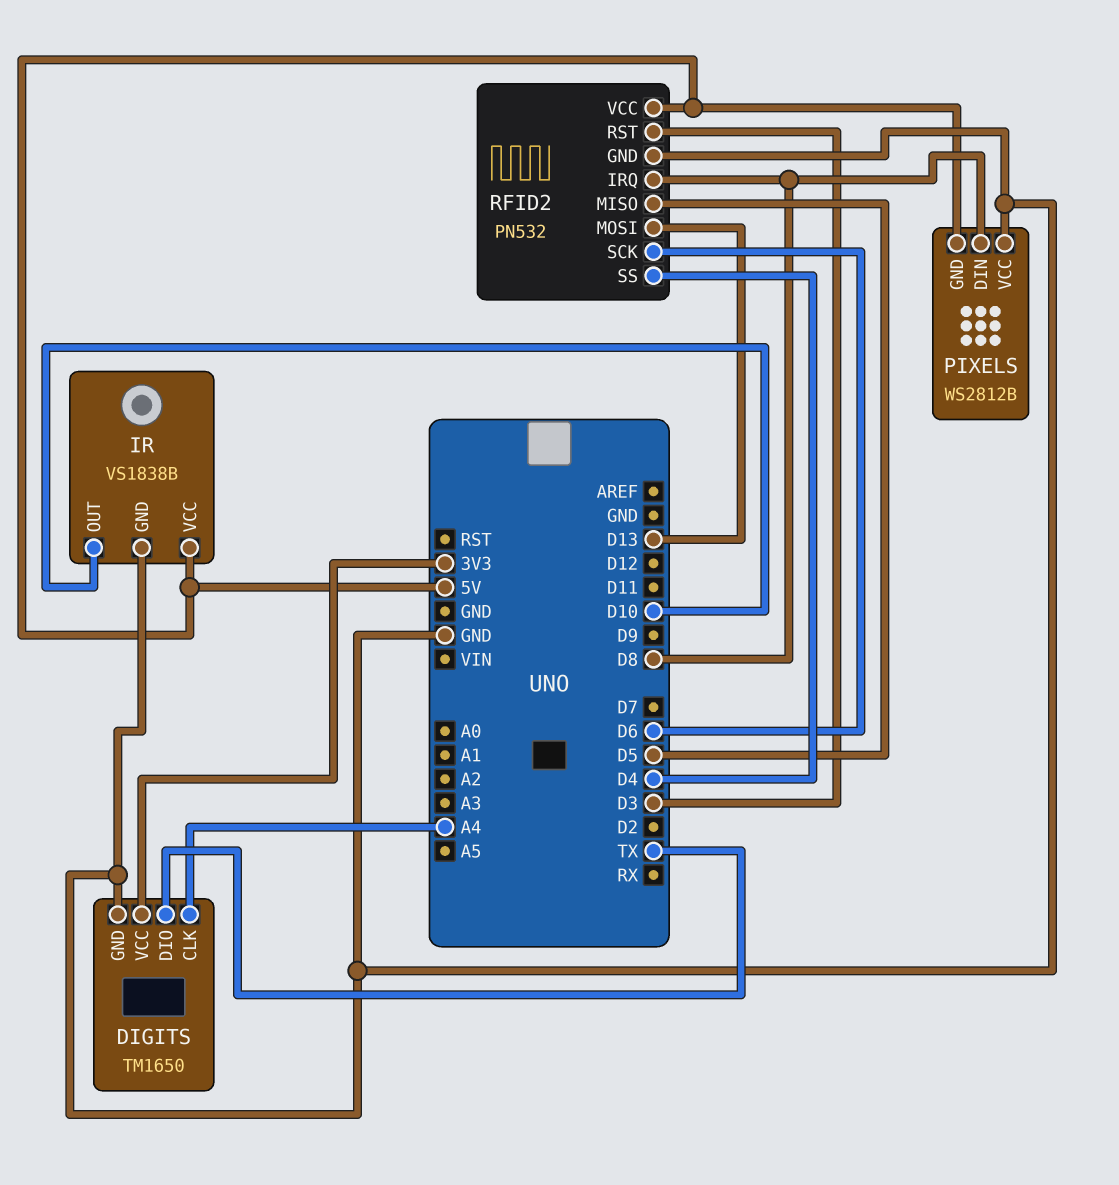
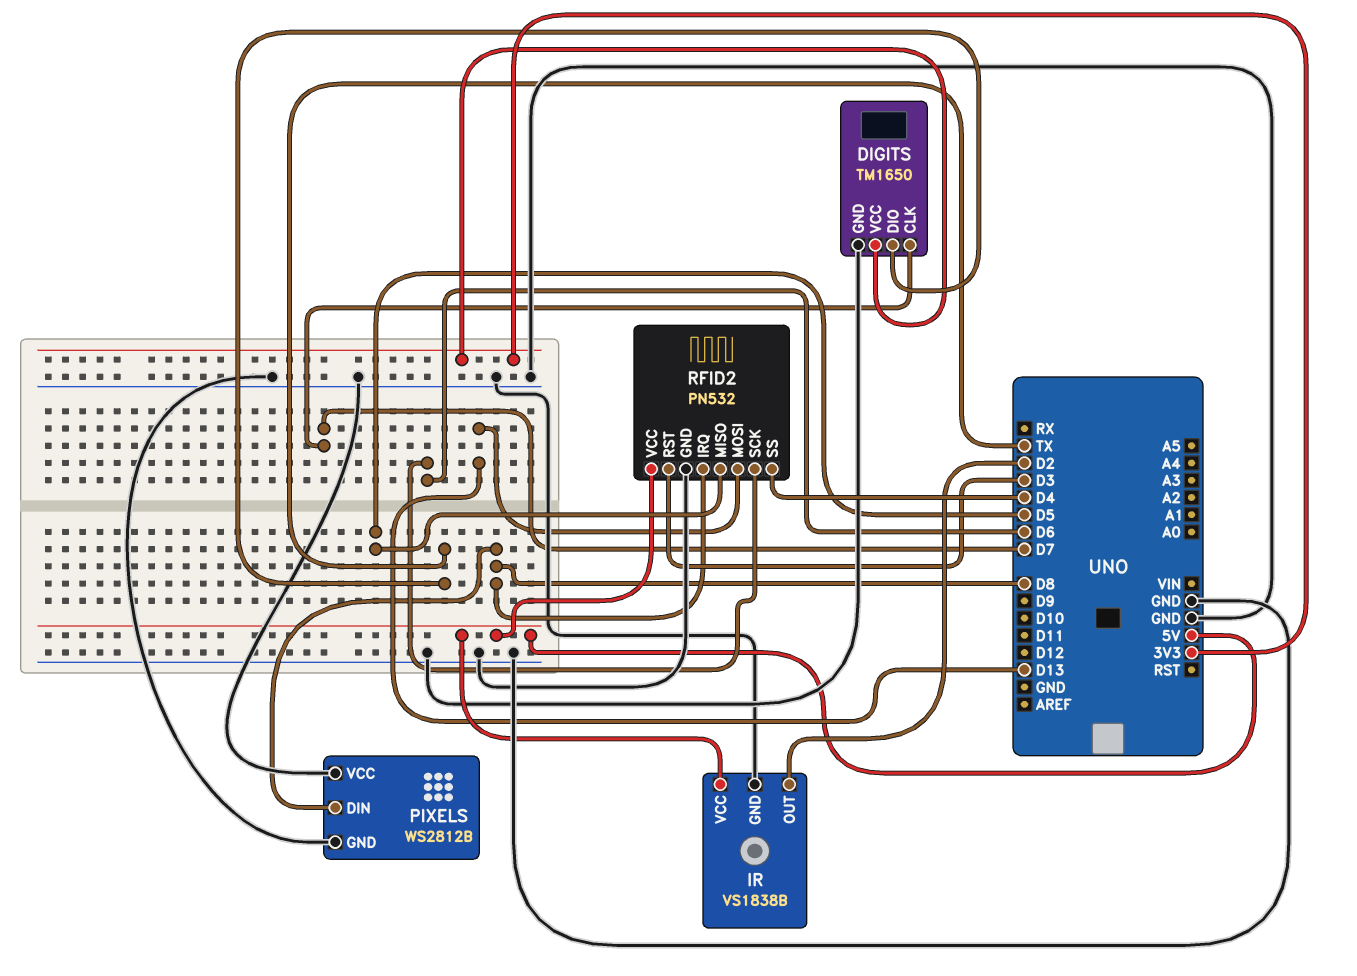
DIGITS pin CLK: A4 -> D7
IR pin OUT: D10 -> D2
PIXELS pin GND: 5V -> GND

